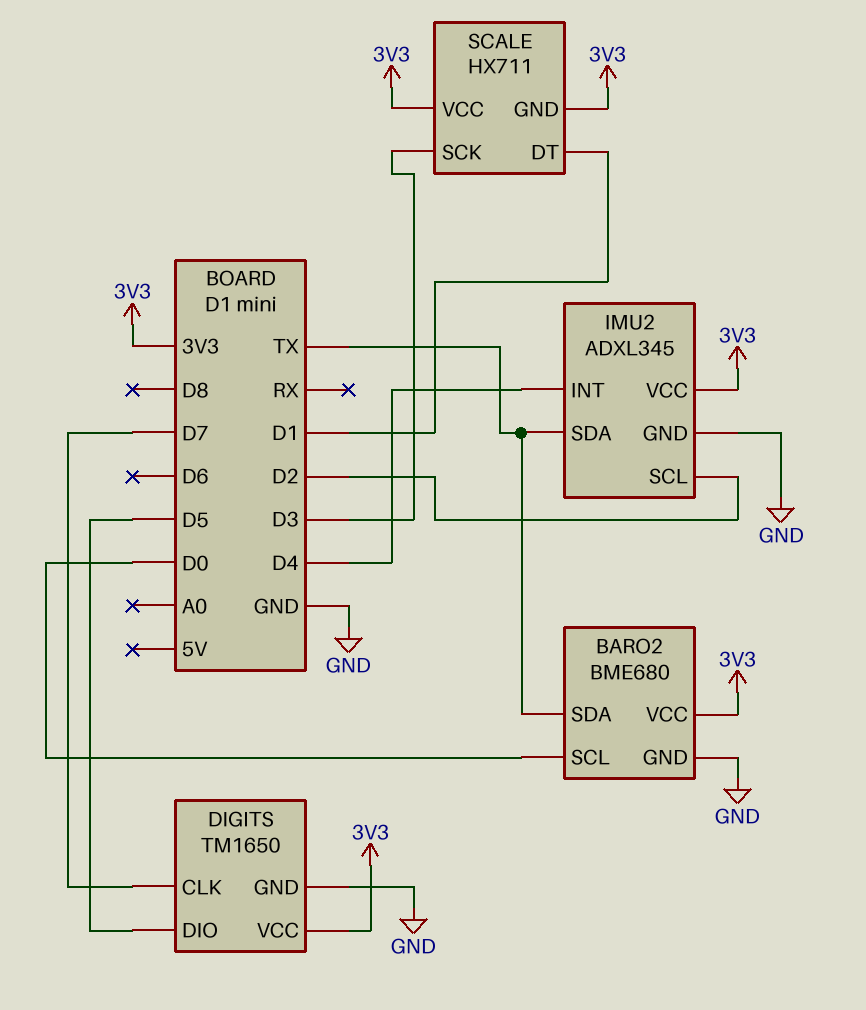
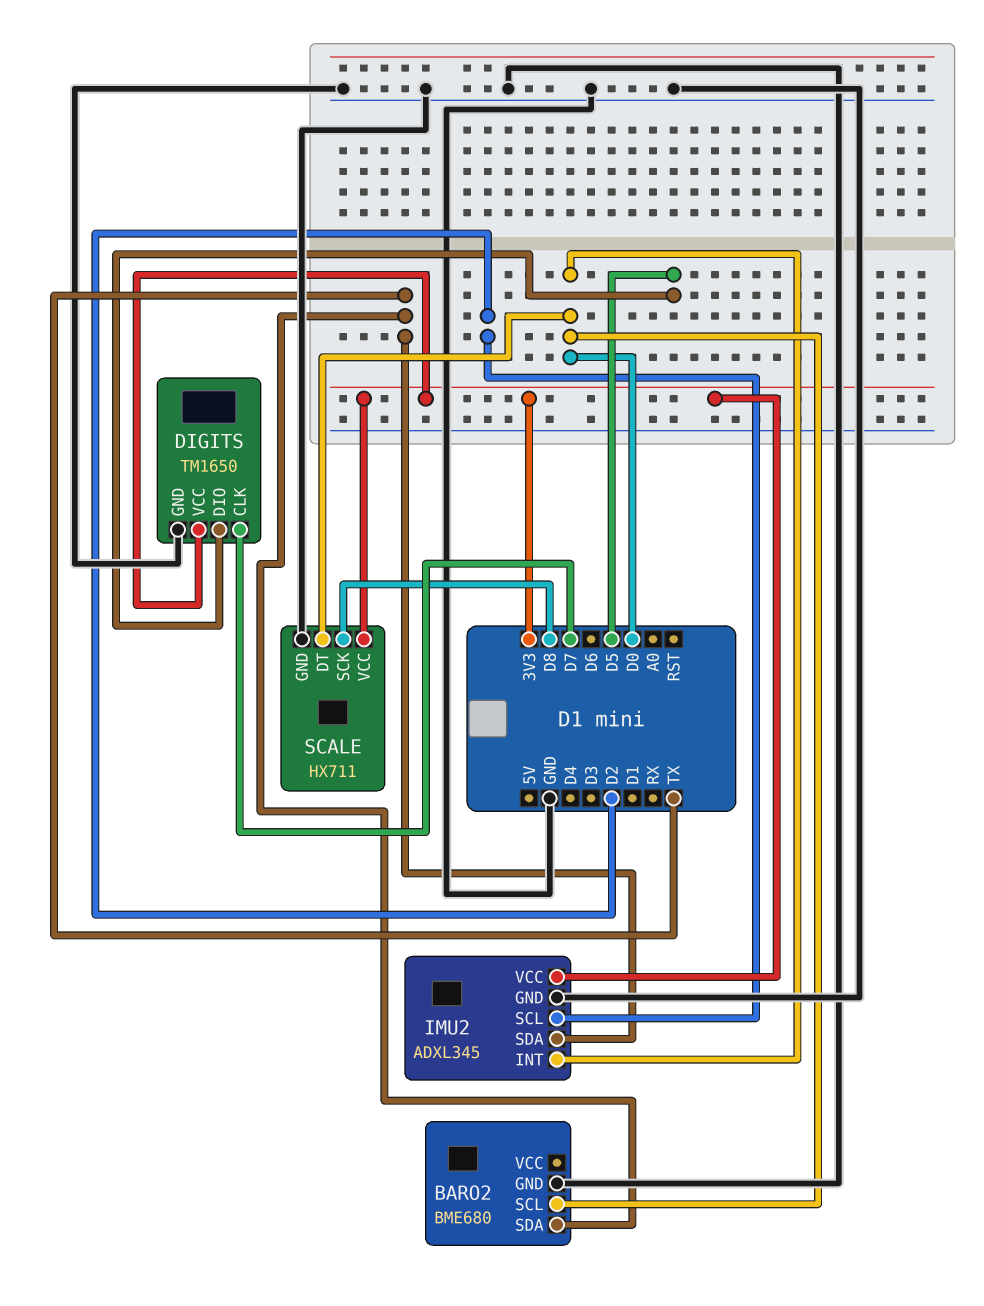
BARO2 pin VCC: 3V3 -> none
IMU2 pin INT: D4 -> D0
SCALE pin DT: D1 -> D0
SCALE pin GND: 3V3 -> GND
SCALE pin SCK: D3 -> D8

